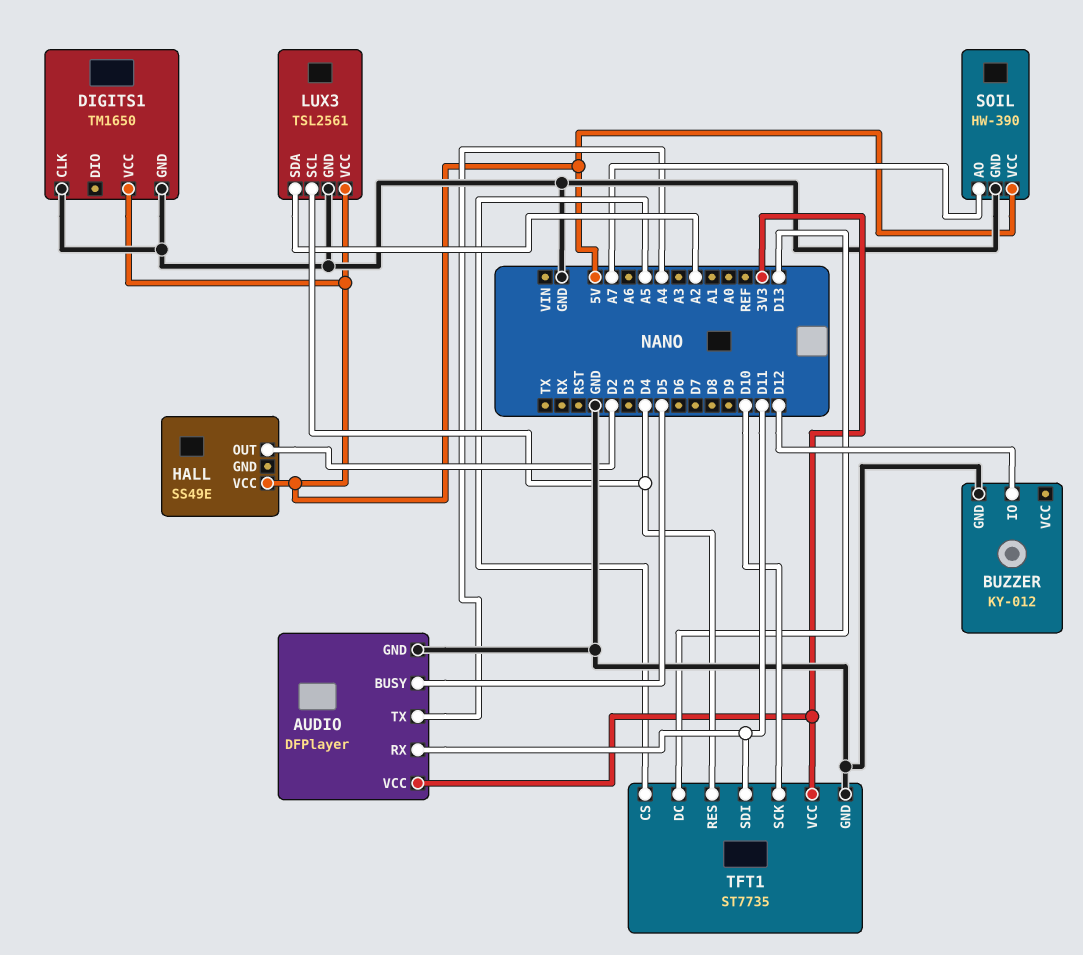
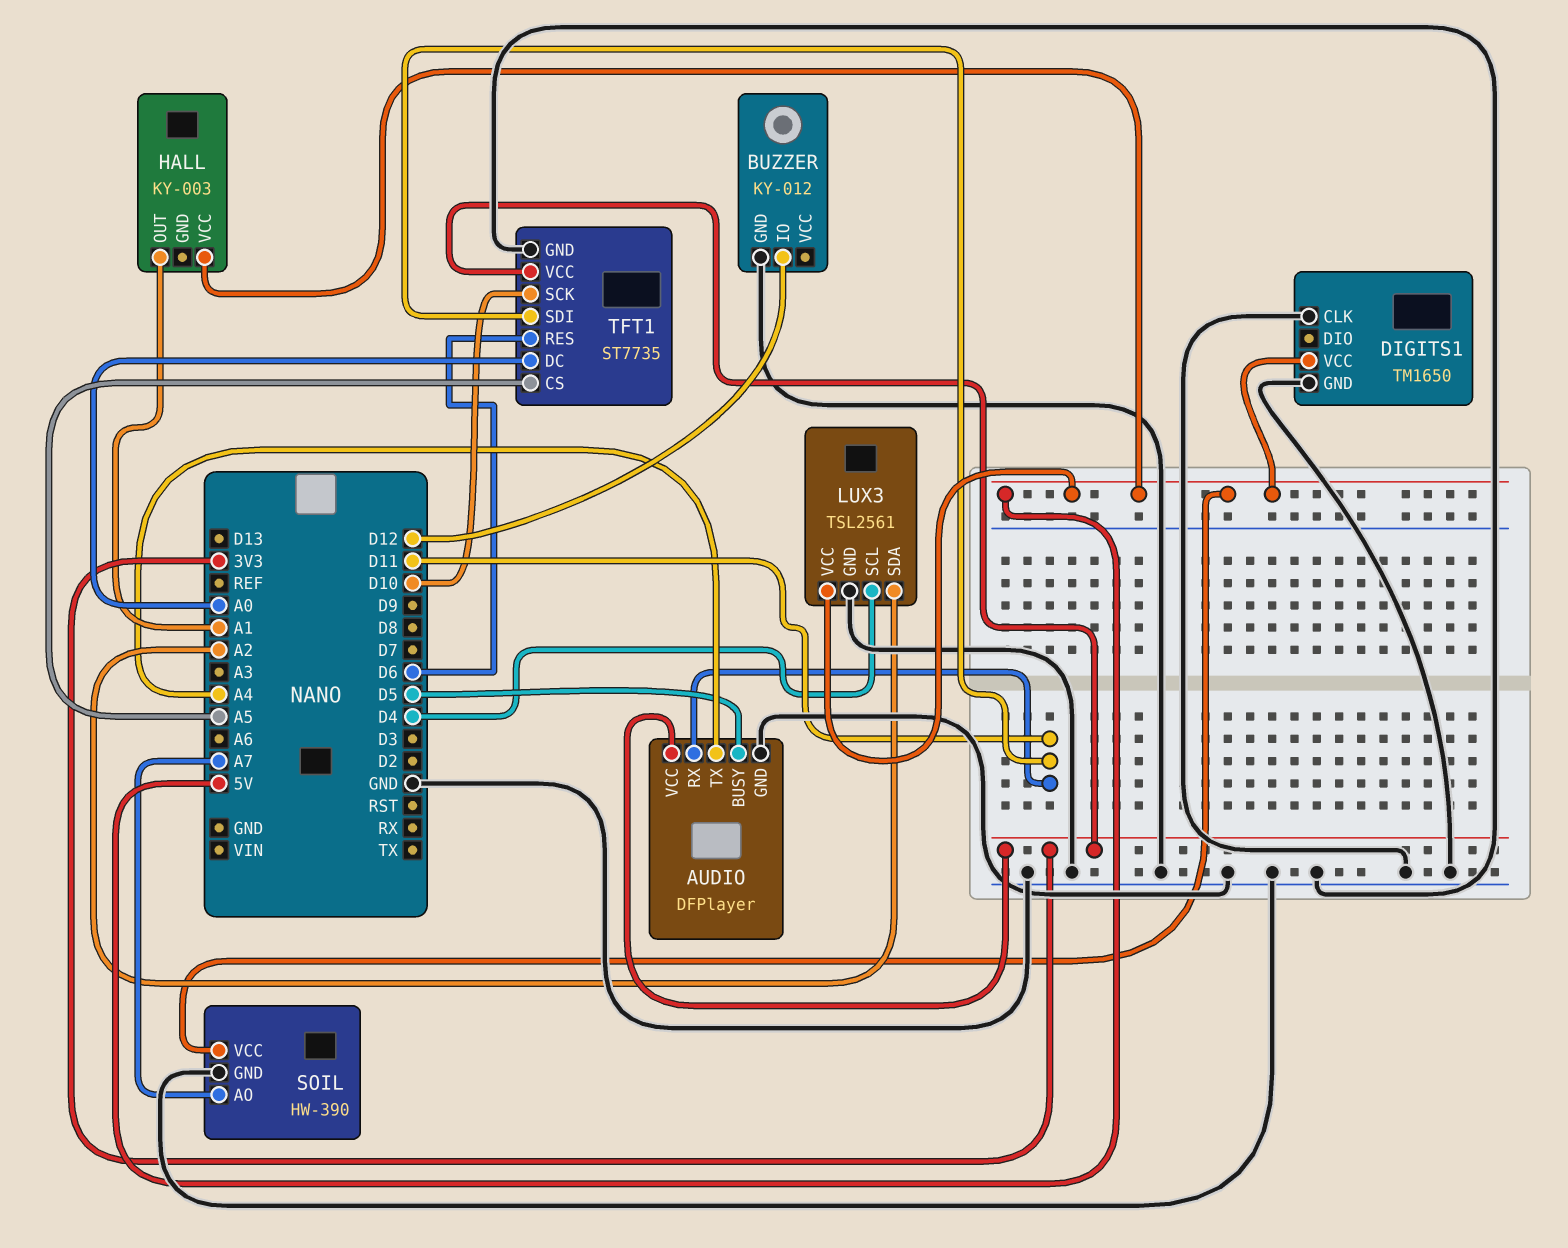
HALL: SS49E -> KY-003
HALL pin OUT: D2 -> A1
TFT1 pin DC: D13 -> A0
TFT1 pin RES: D4 -> D6

